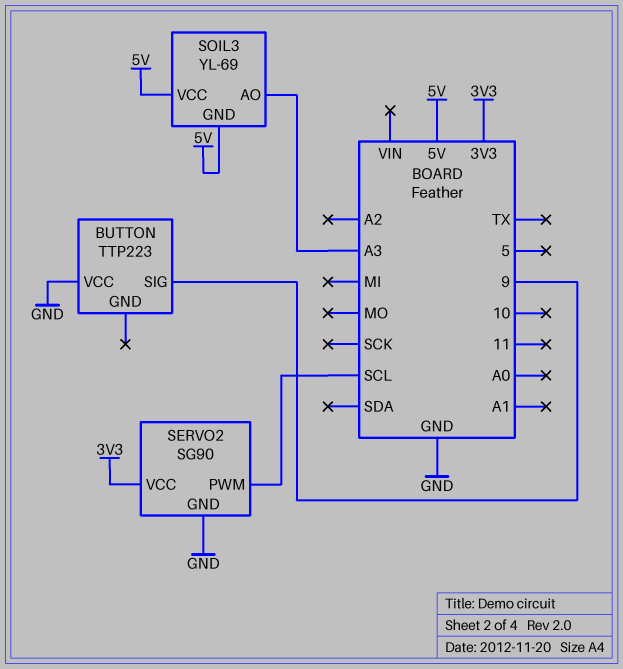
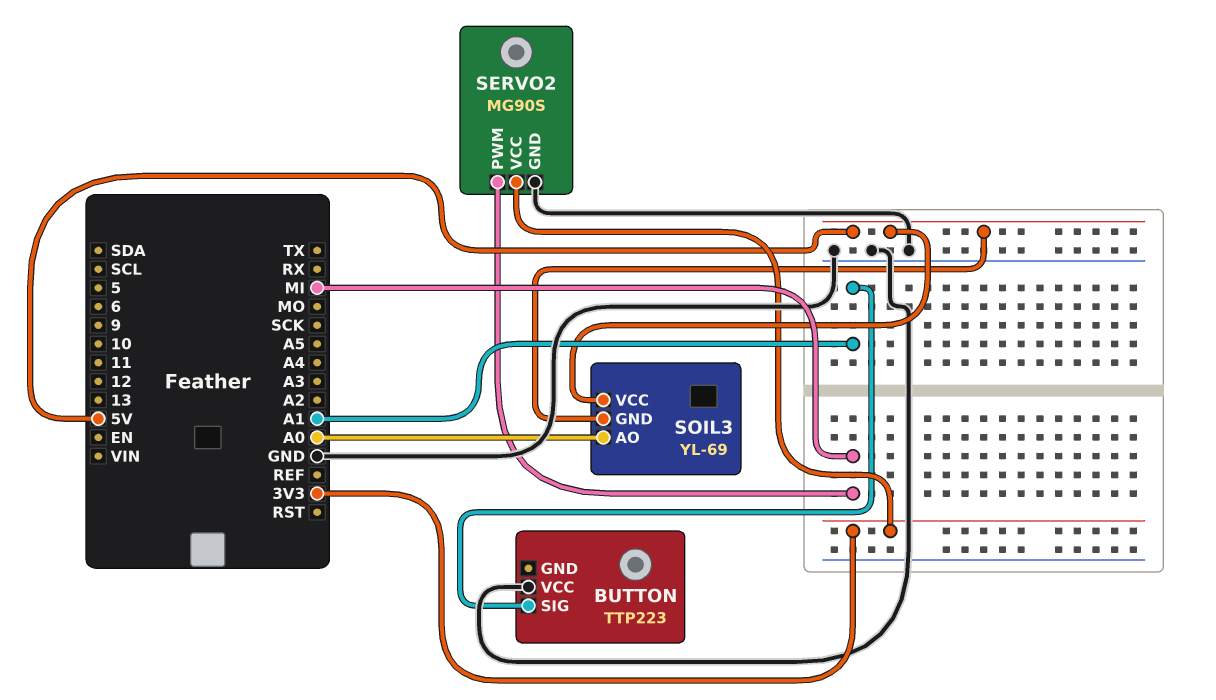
BUTTON pin SIG: 9 -> A1
SERVO2: SG90 -> MG90S
SERVO2 pin PWM: SCL -> MI
SOIL3 pin AO: A3 -> A0

